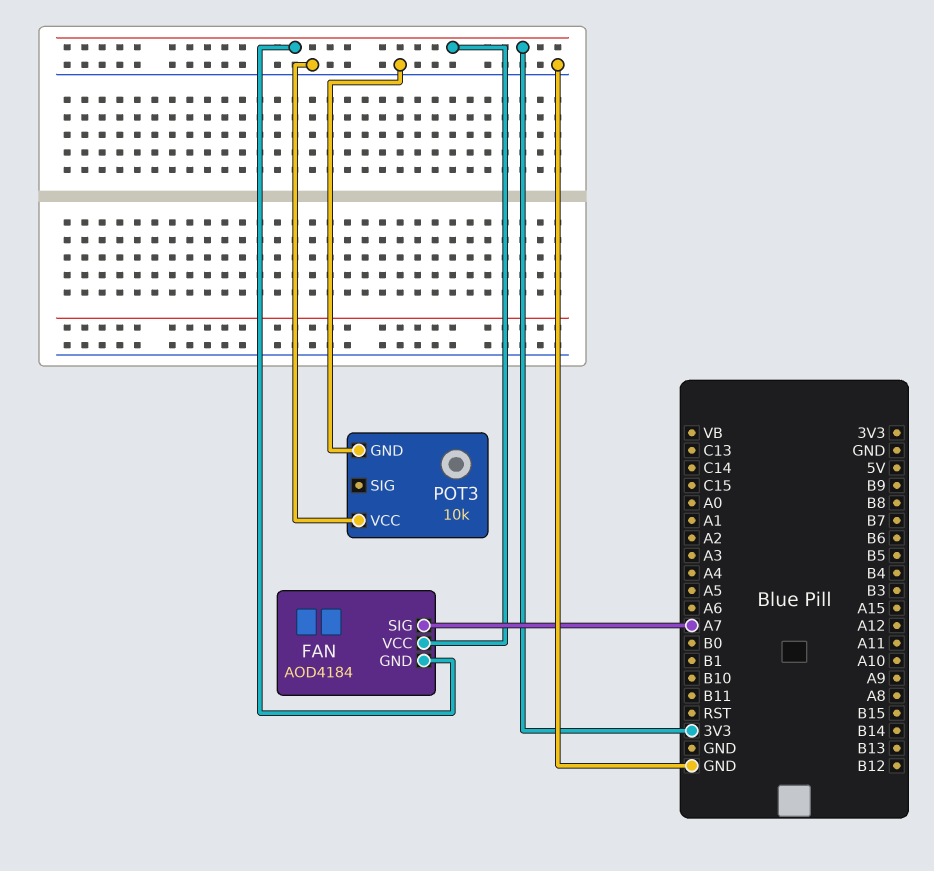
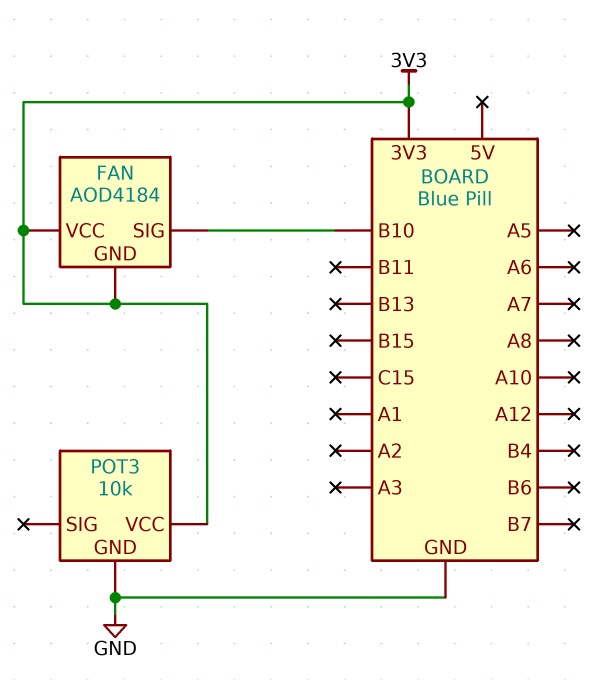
FAN pin SIG: A7 -> B10
POT3 pin VCC: GND -> 3V3

